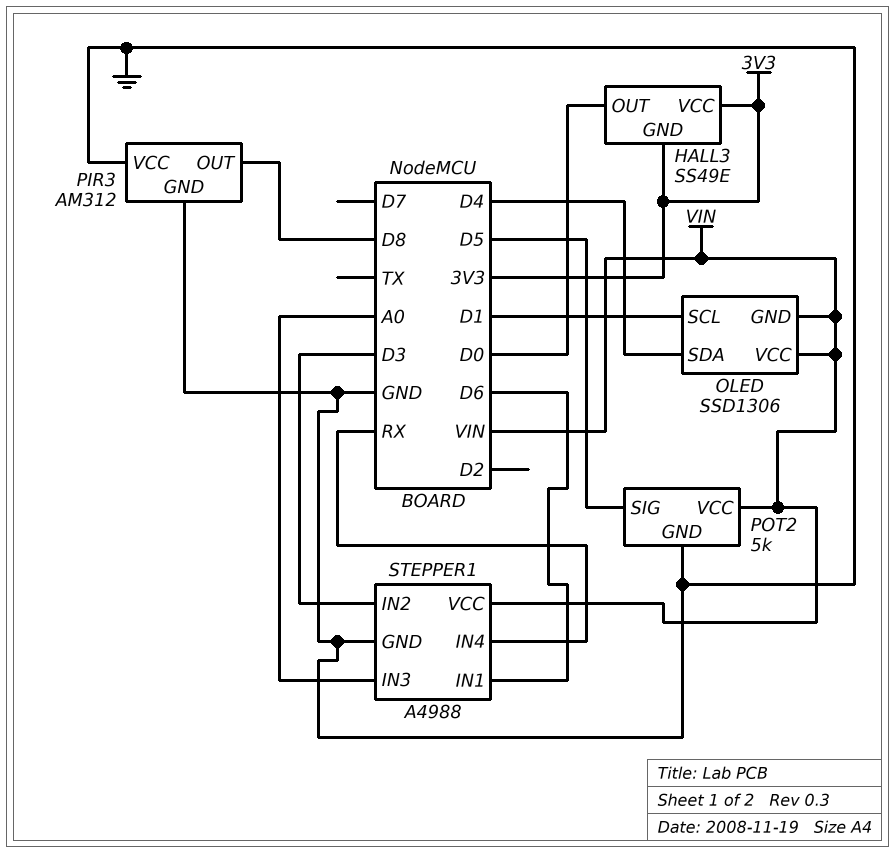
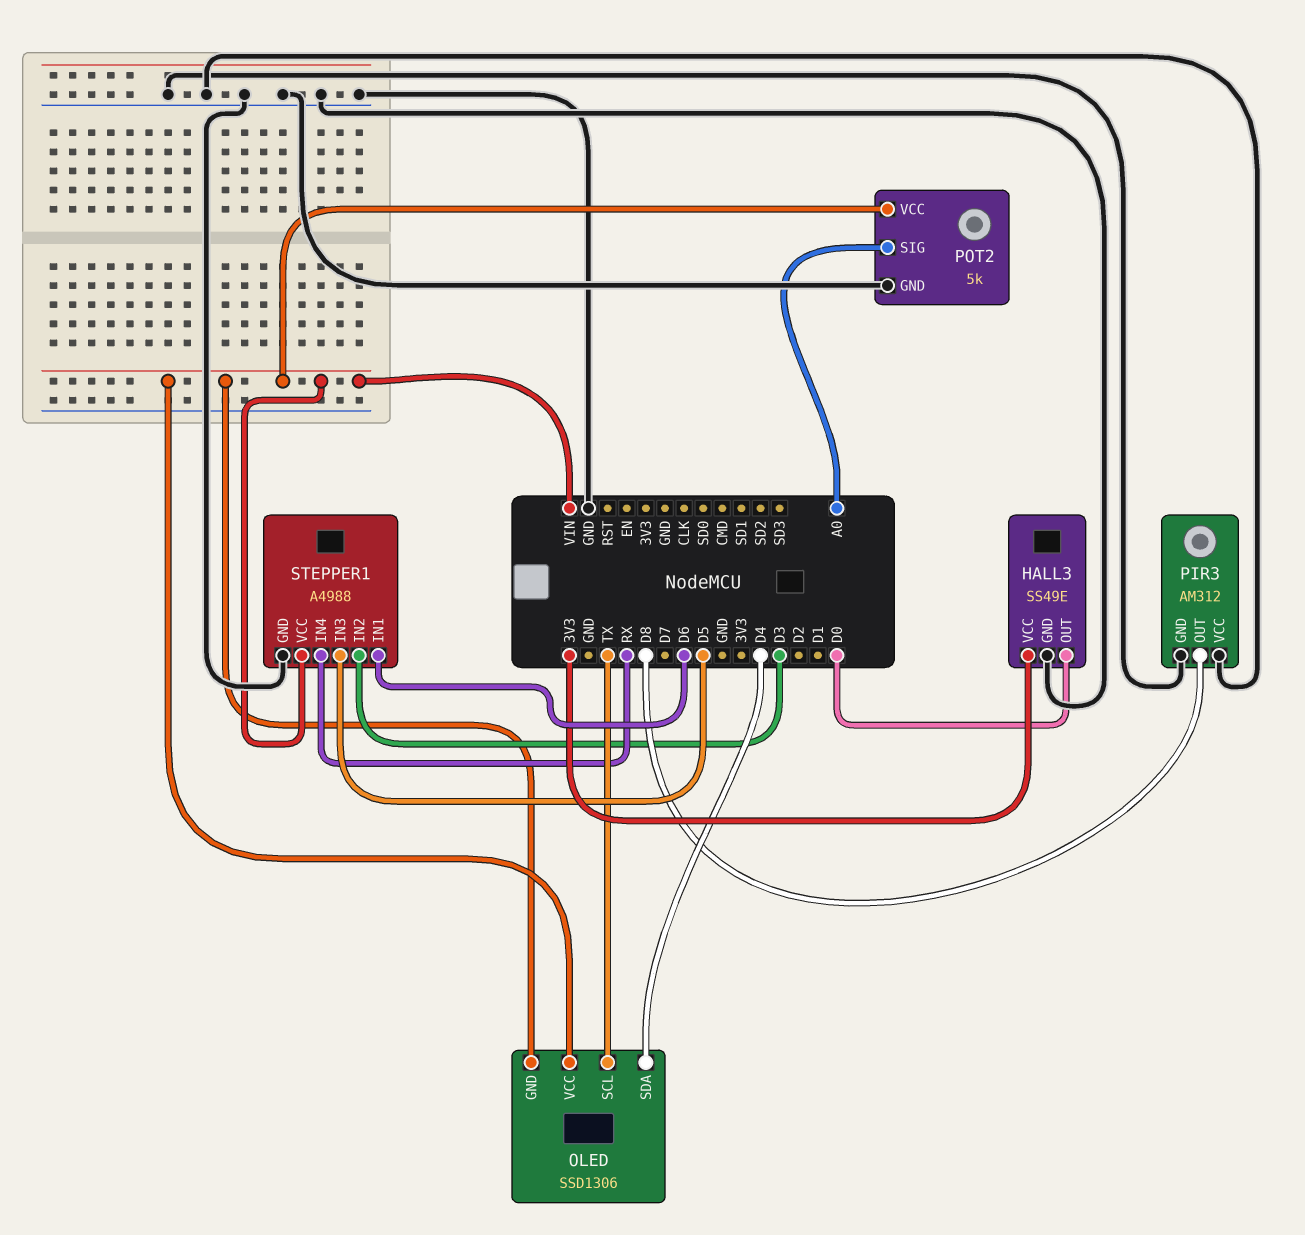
HALL3 pin GND: 3V3 -> GND
OLED pin SCL: D1 -> TX
POT2 pin SIG: D5 -> A0
STEPPER1 pin IN3: A0 -> D5

